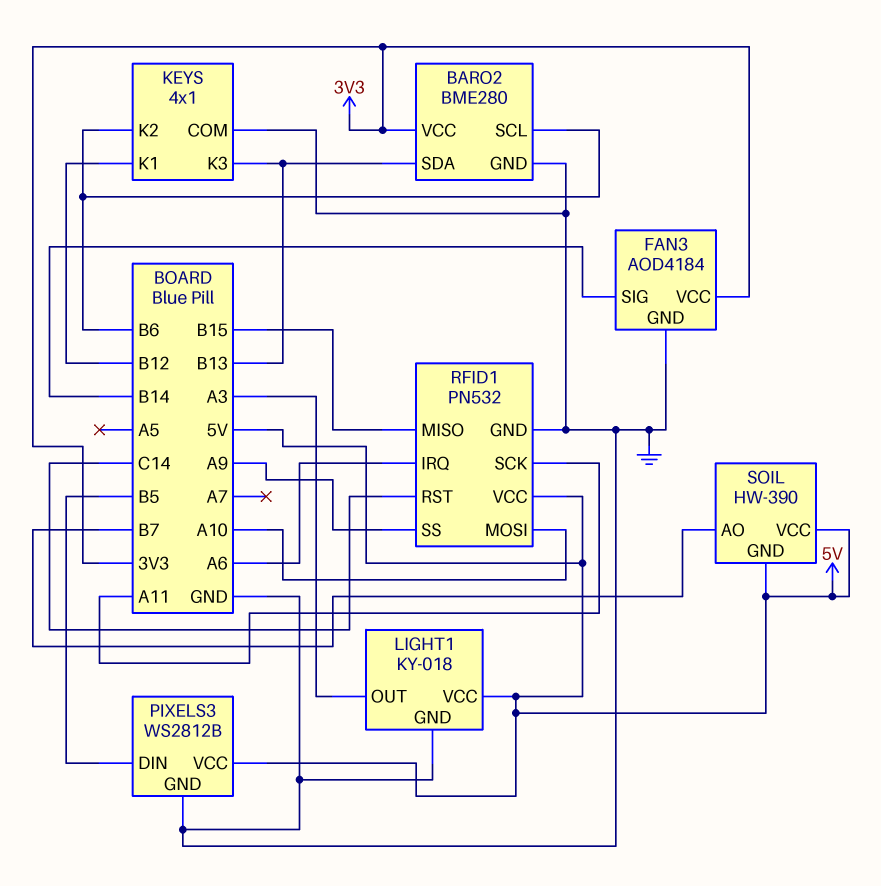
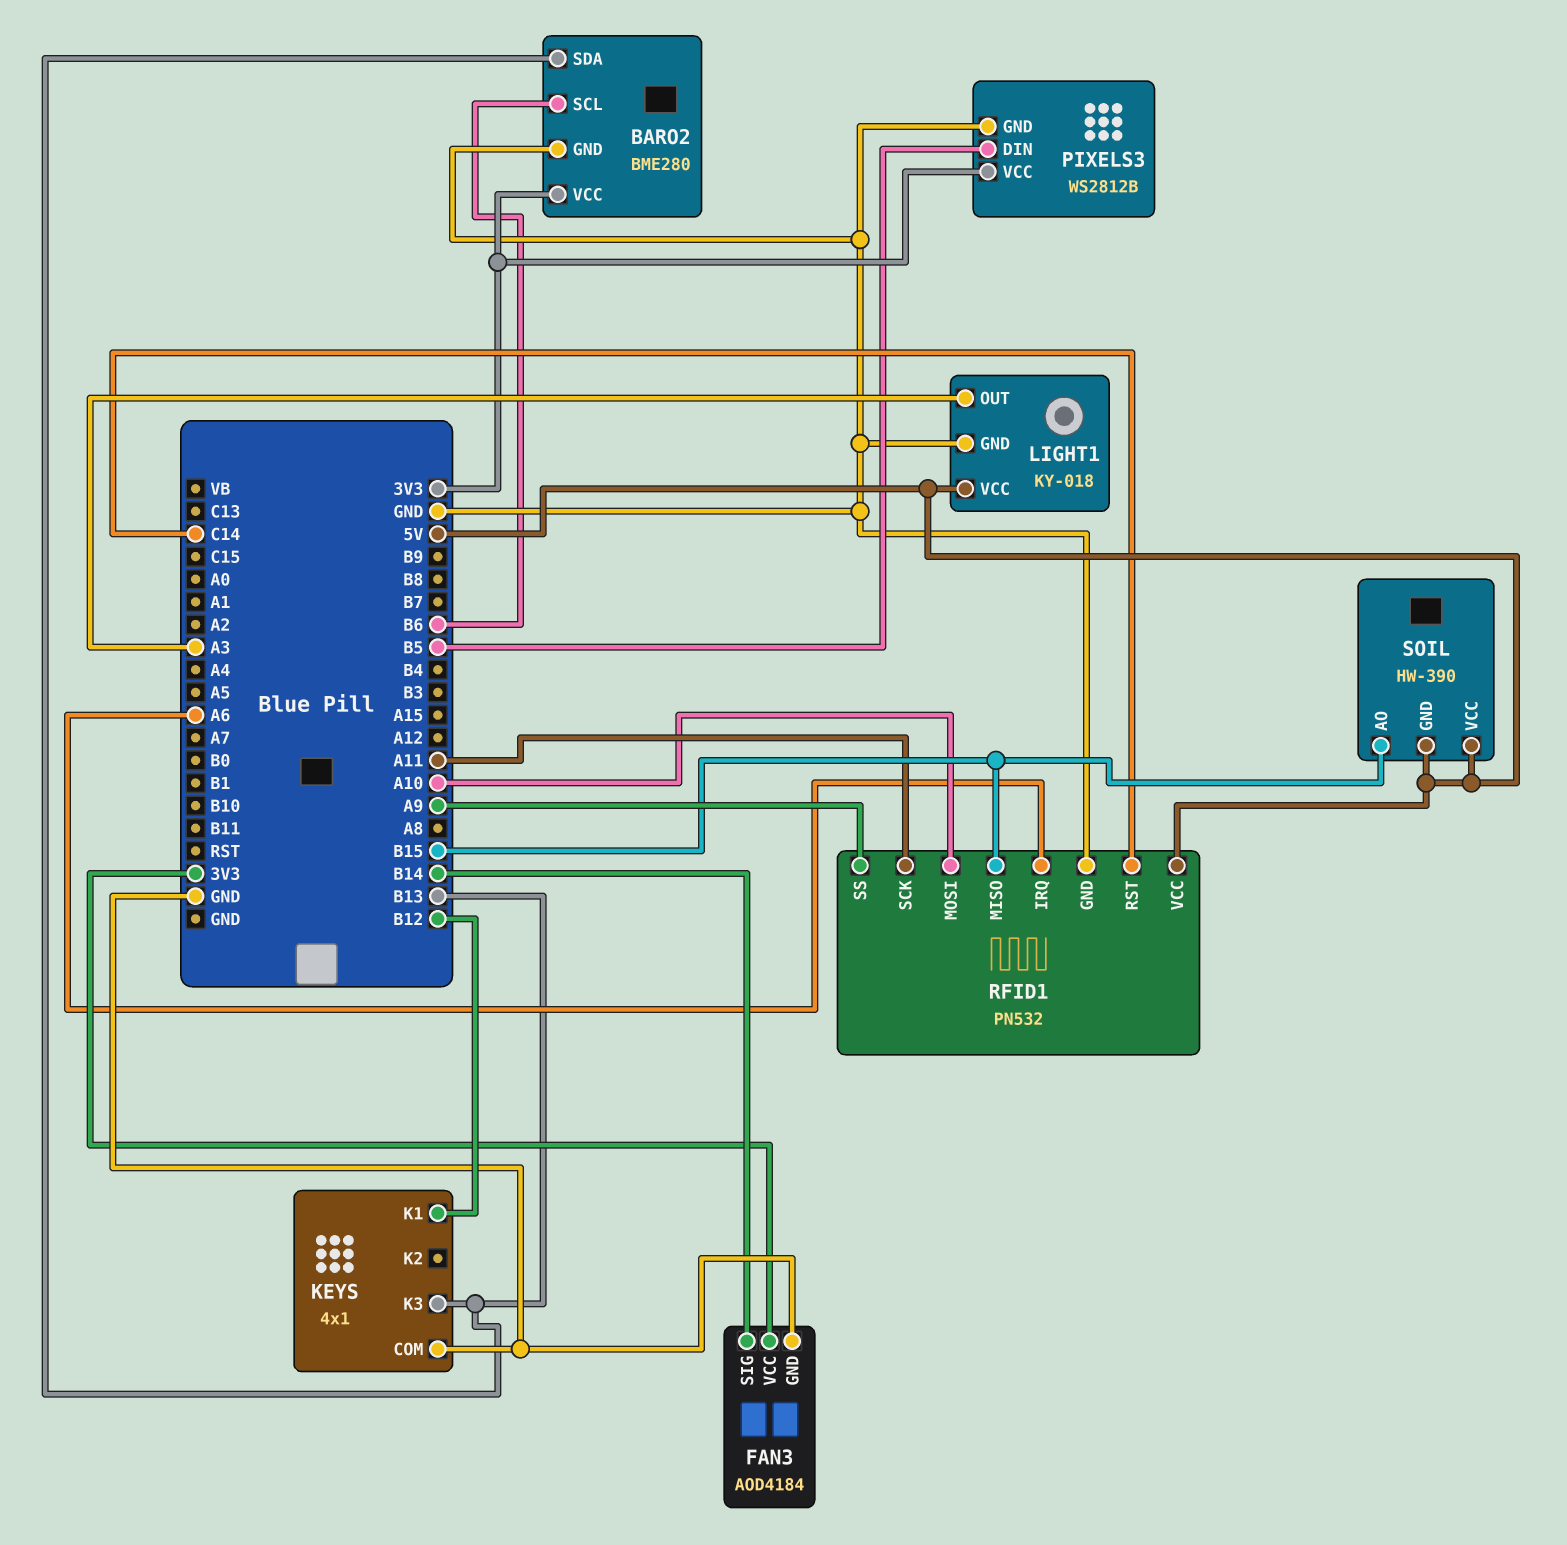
KEYS pin K2: B6 -> none
PIXELS3 pin VCC: 5V -> 3V3
SOIL pin AO: B7 -> B15

